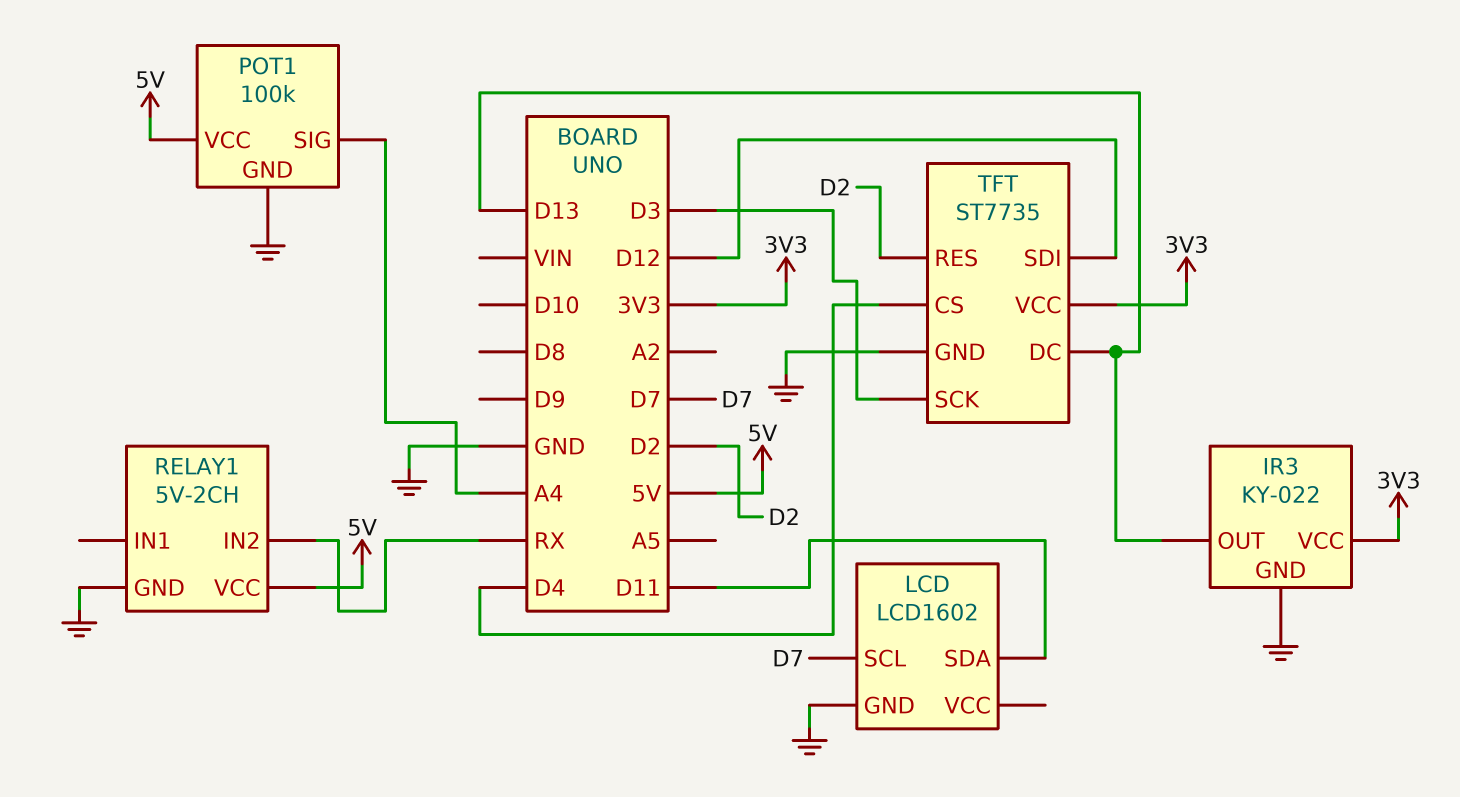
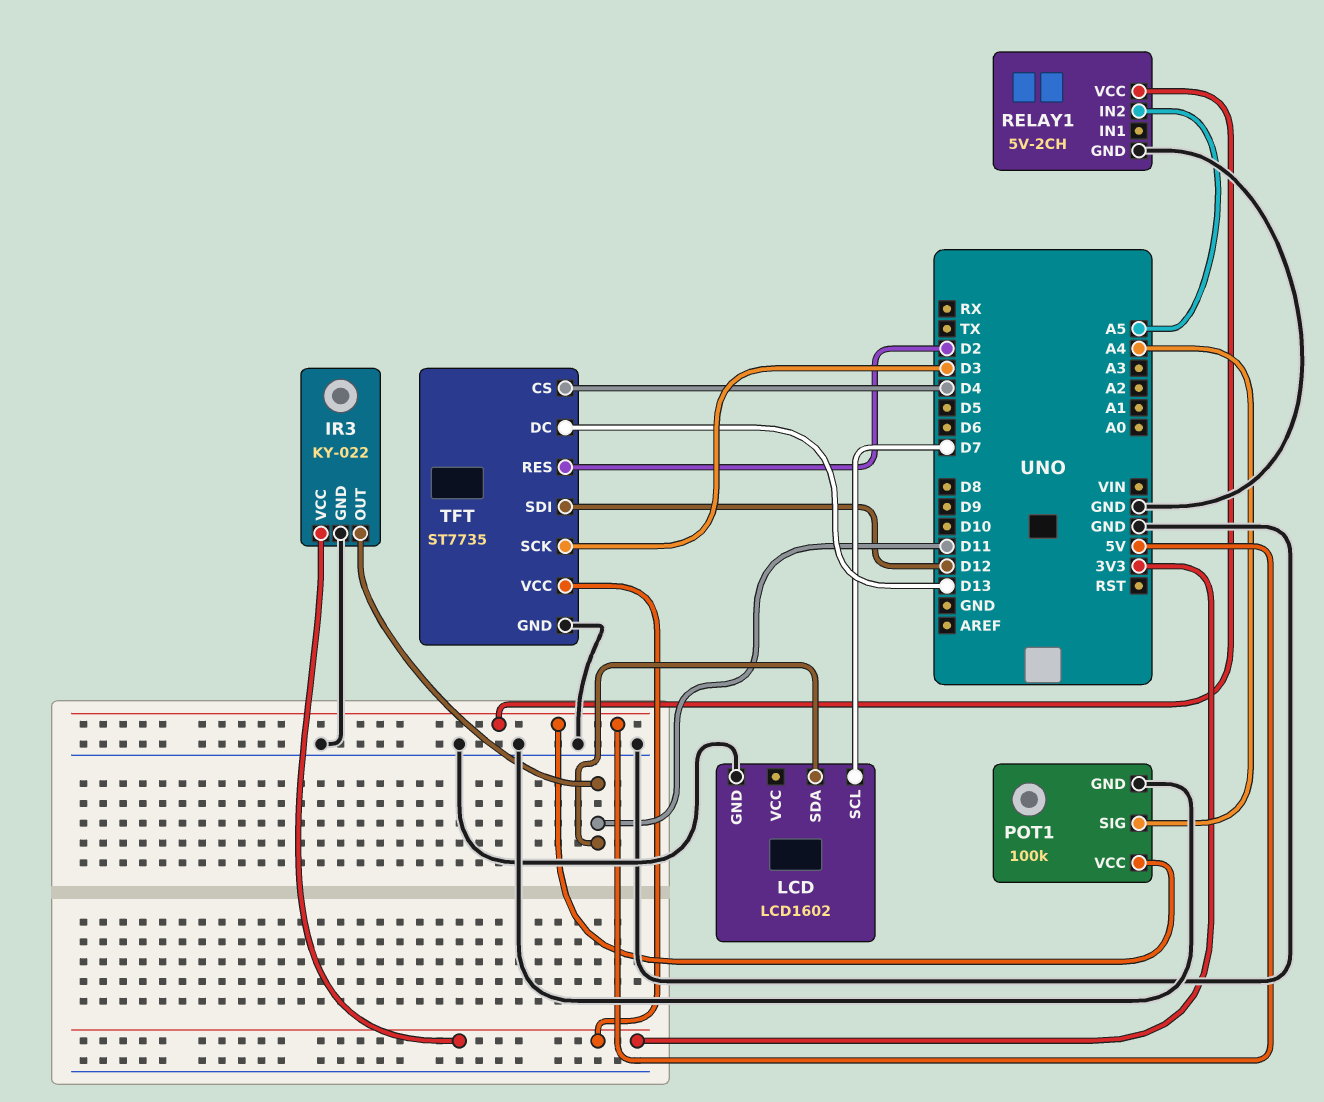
IR3 pin OUT: D13 -> D11
RELAY1 pin IN2: RX -> A5

